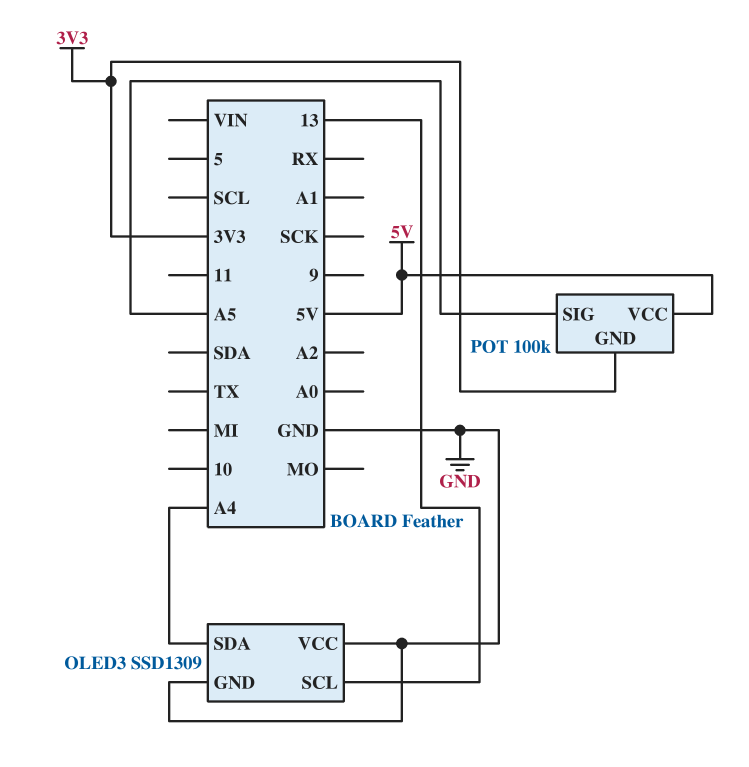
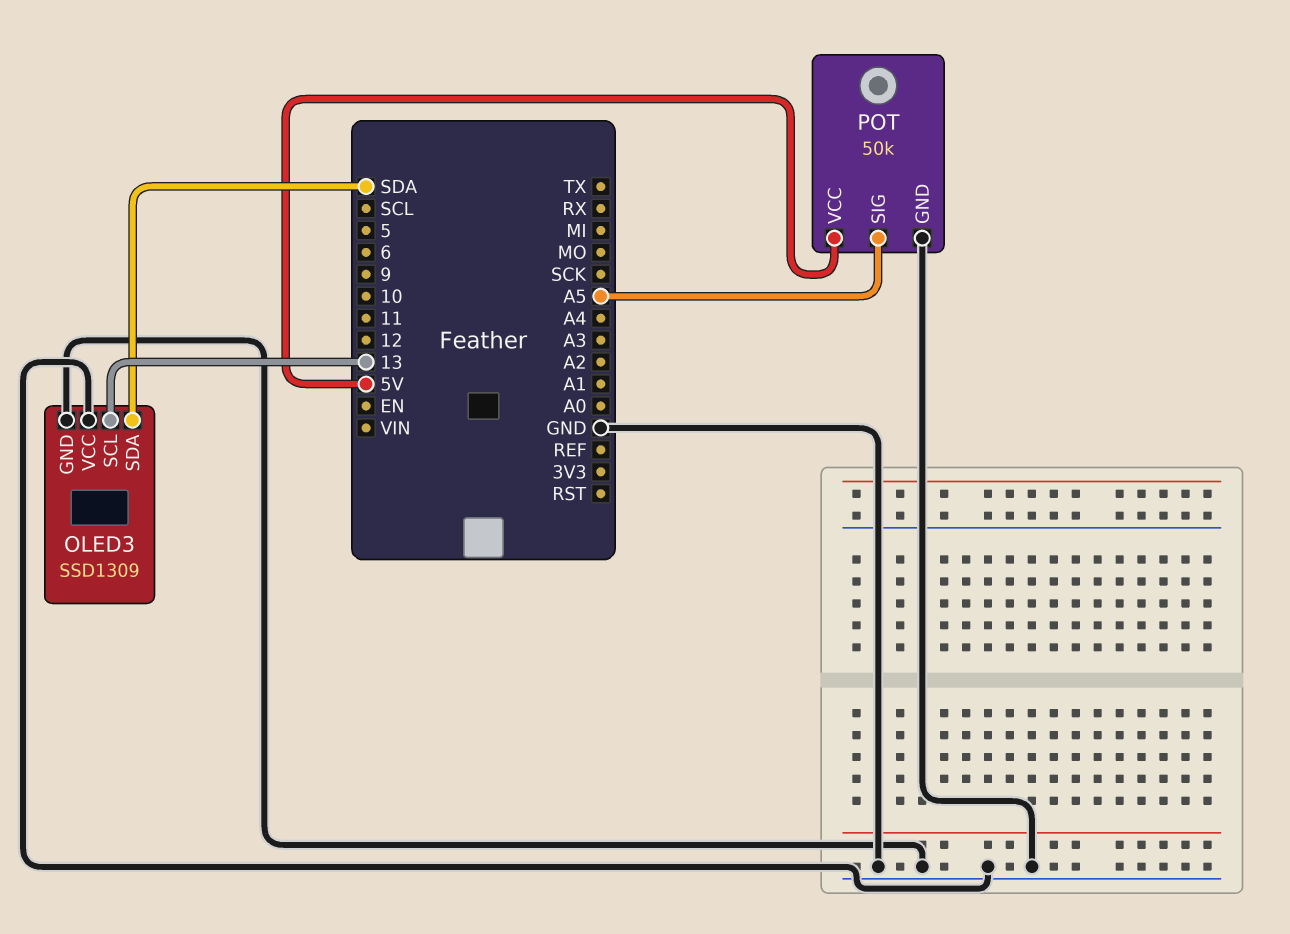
OLED3 pin SDA: A4 -> SDA
POT: 100k -> 50k
POT pin GND: 3V3 -> GND

